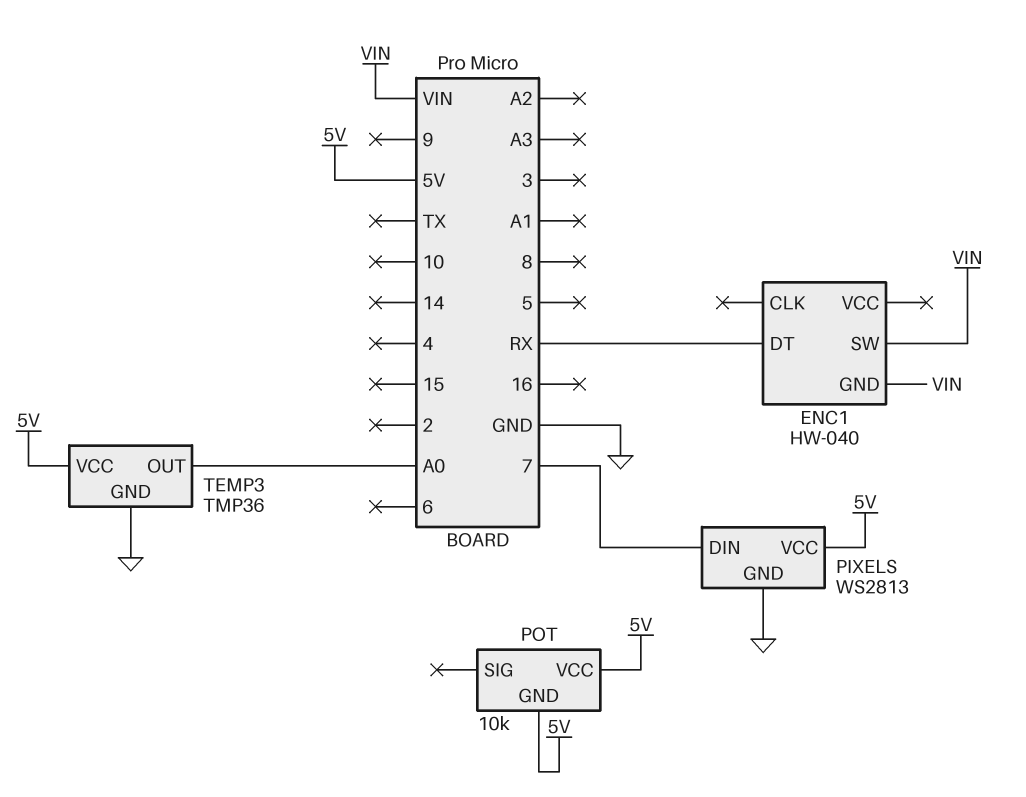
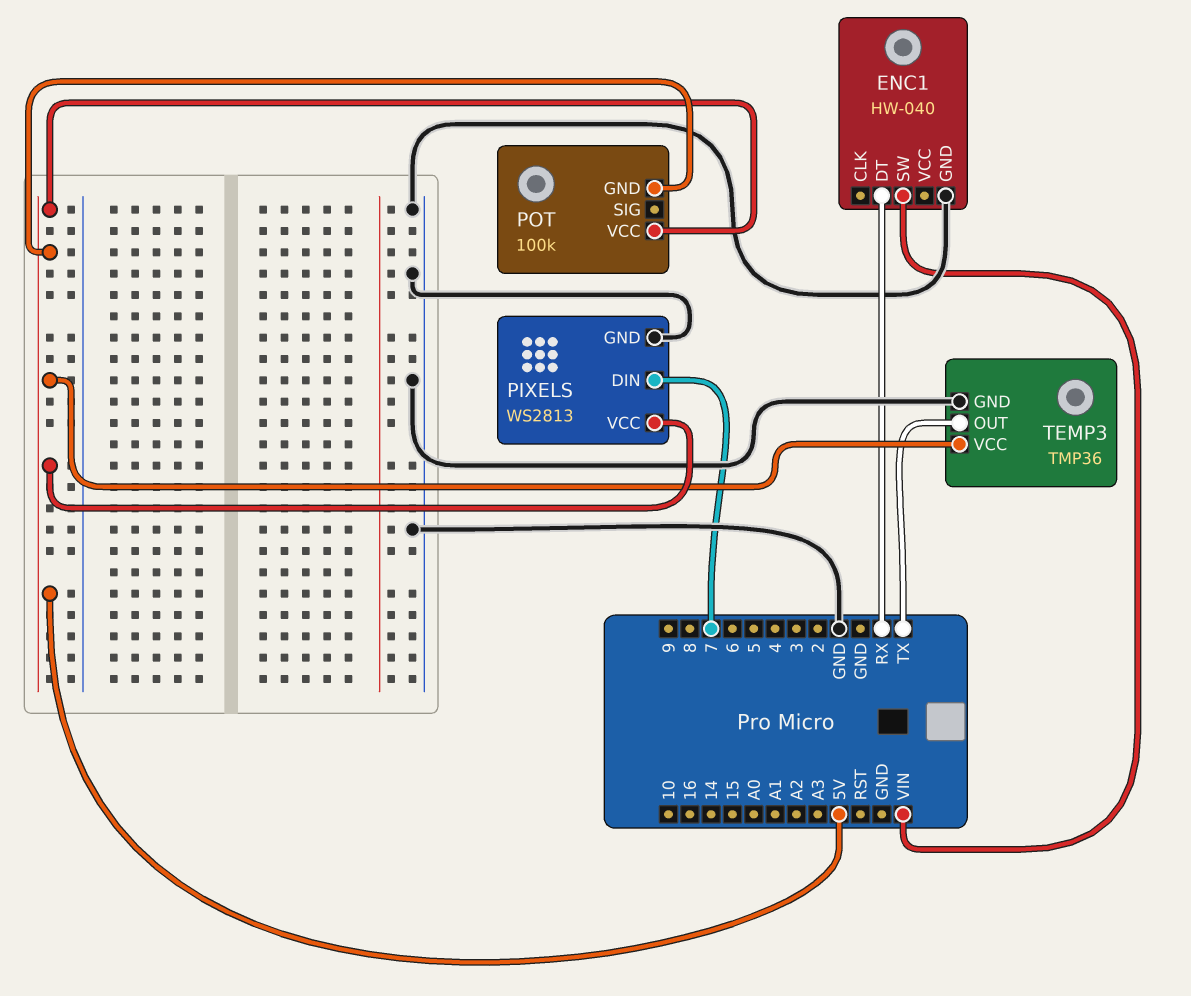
ENC1 pin GND: VIN -> GND
POT: 10k -> 100k
TEMP3 pin OUT: A0 -> TX

